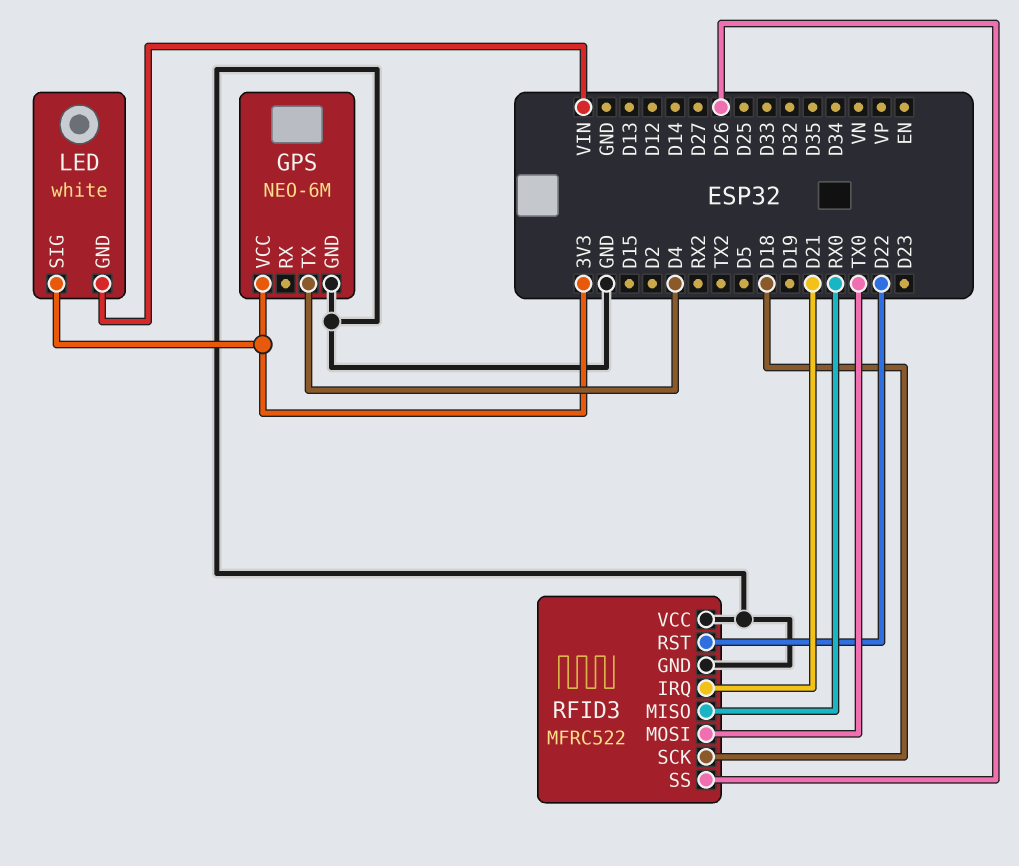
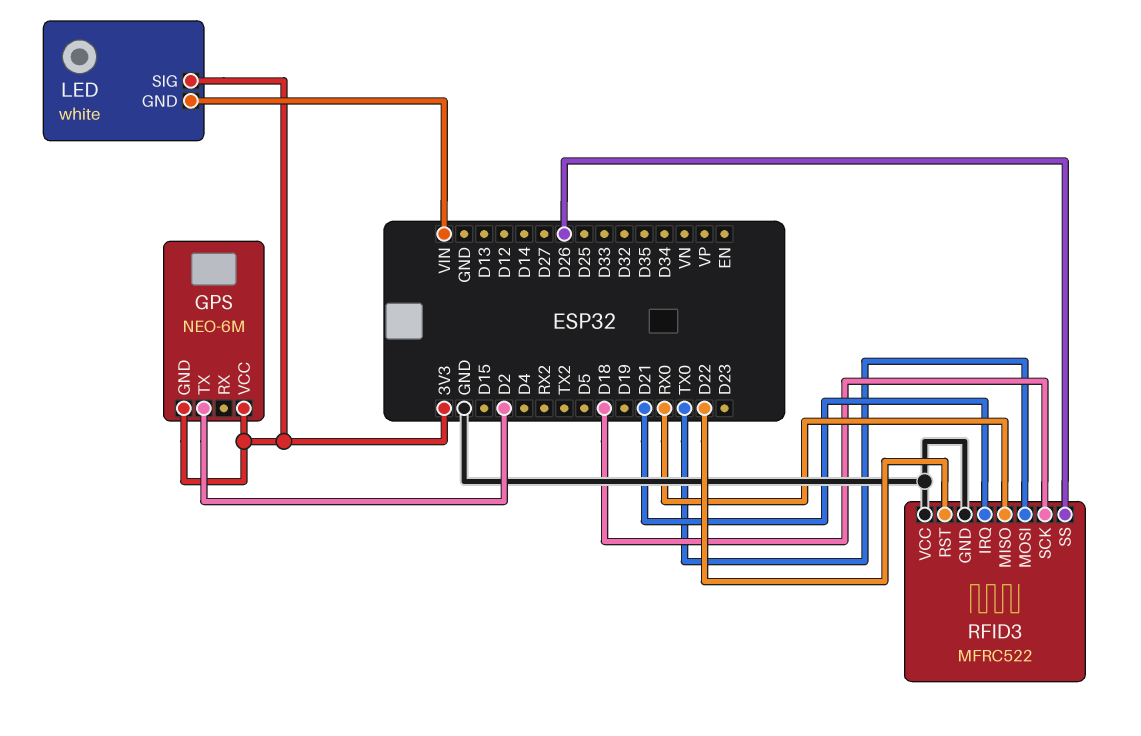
GPS pin GND: GND -> 3V3
GPS pin TX: D4 -> D2

